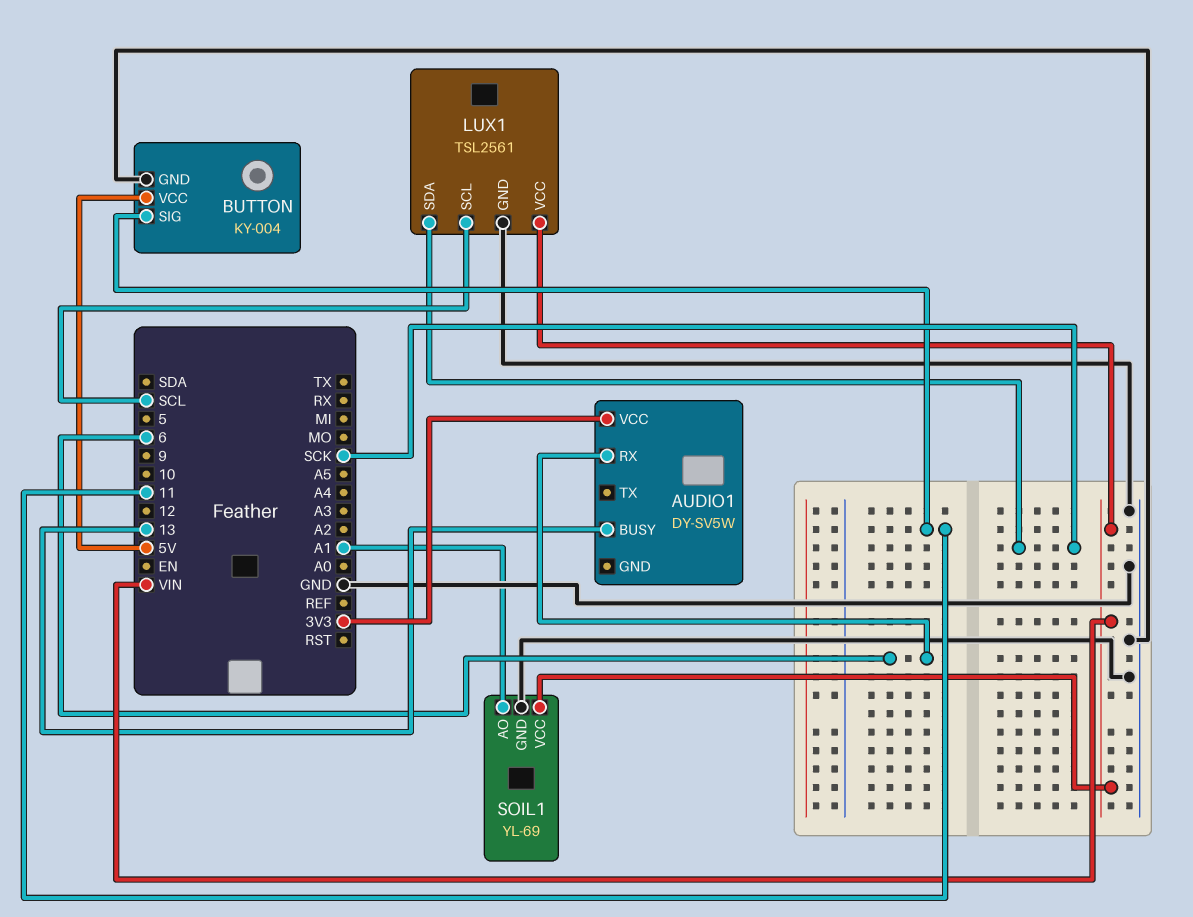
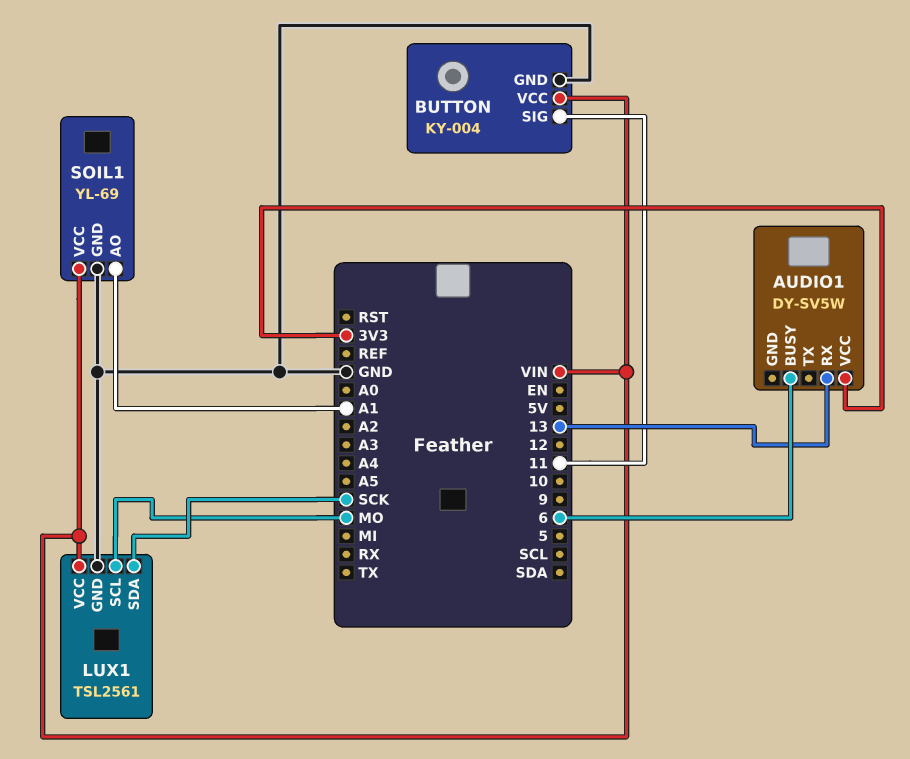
AUDIO1 pin BUSY: 13 -> 6
AUDIO1 pin RX: 6 -> 13
BUTTON pin VCC: 5V -> VIN
LUX1 pin SCL: SCL -> MO

